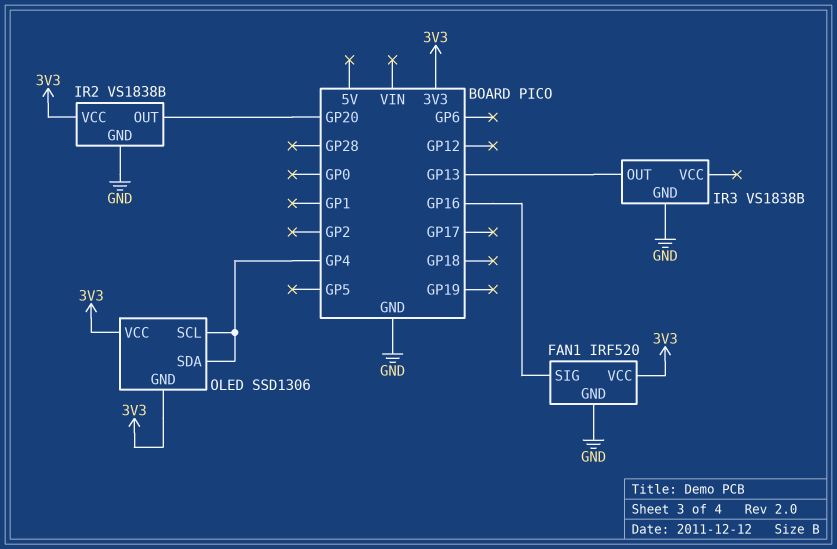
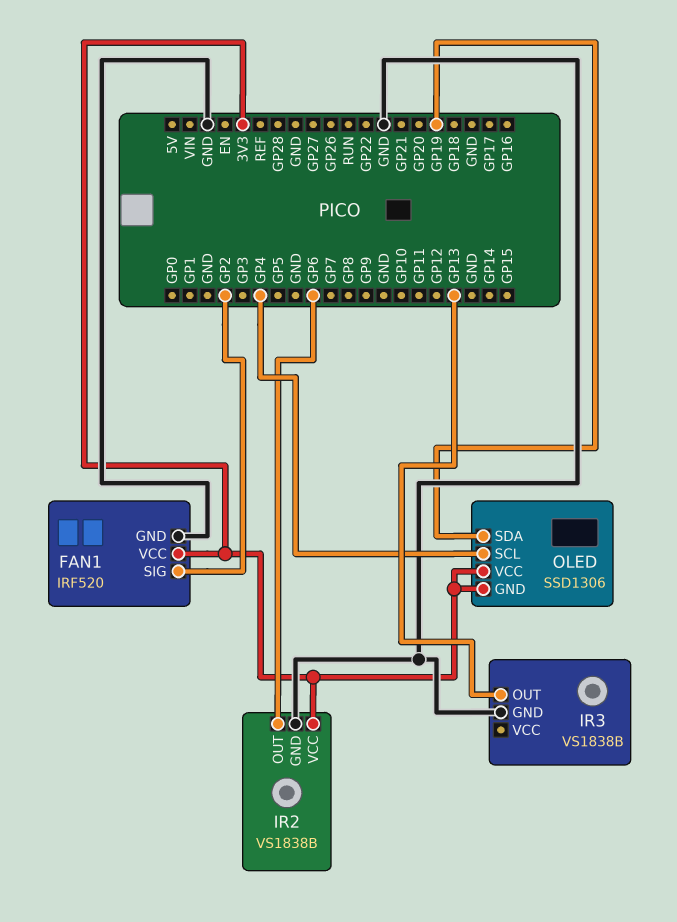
FAN1 pin SIG: GP16 -> GP2
IR2 pin OUT: GP20 -> GP6
OLED pin SDA: GP4 -> GP19

